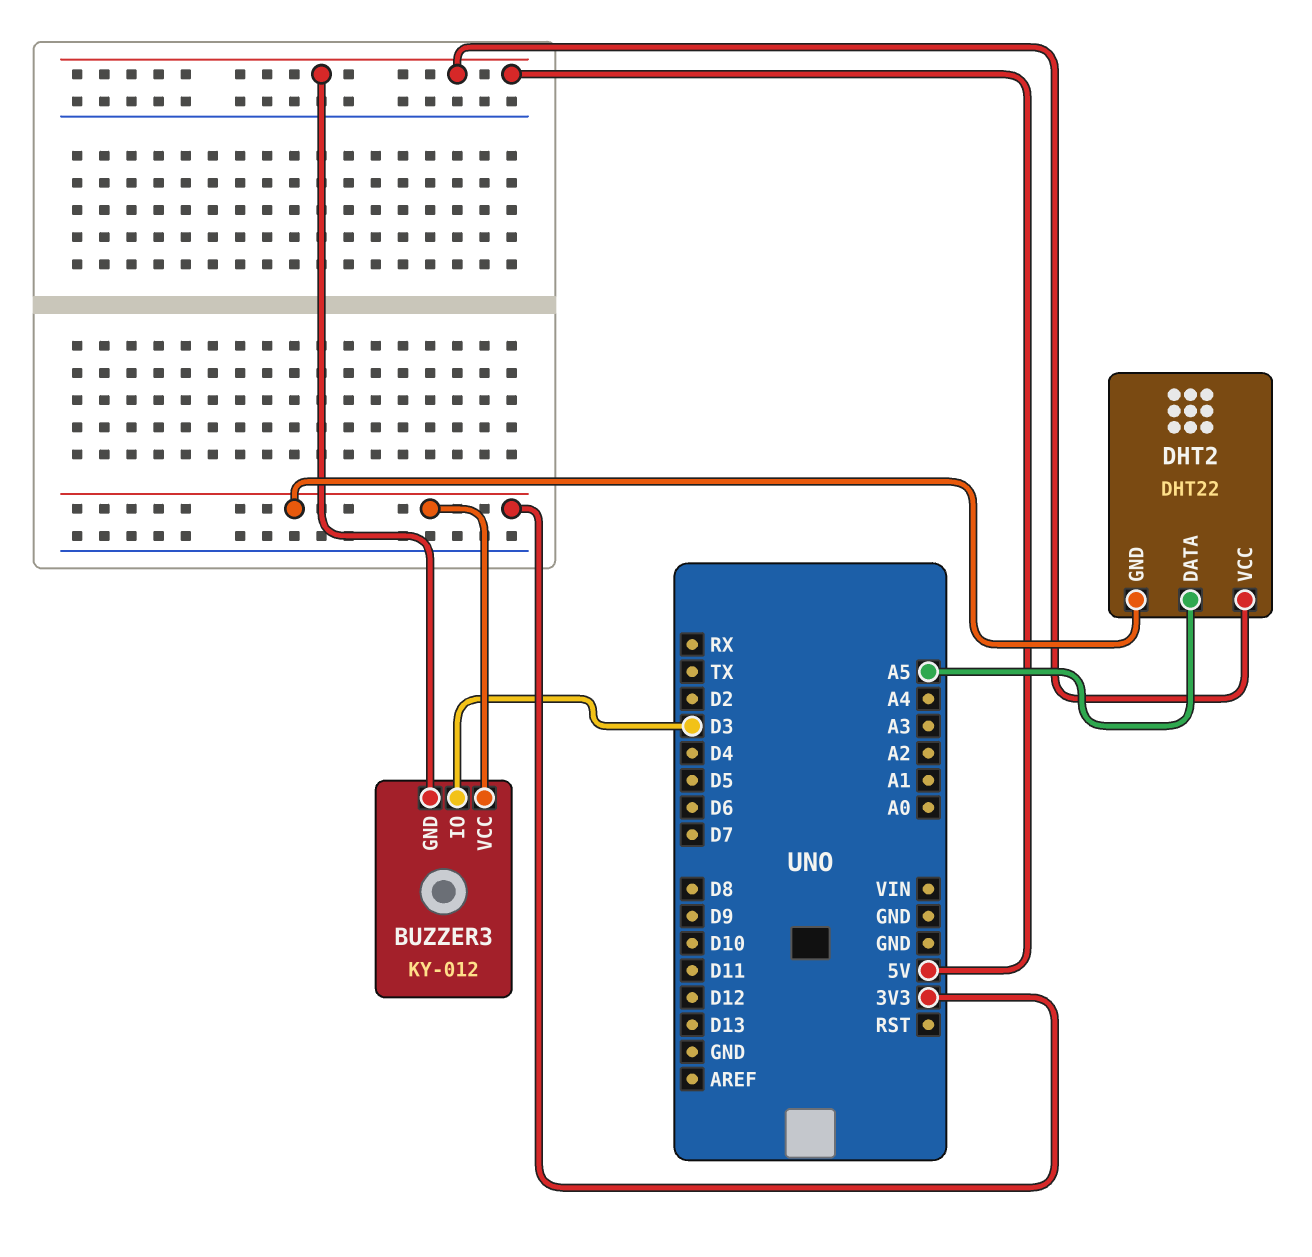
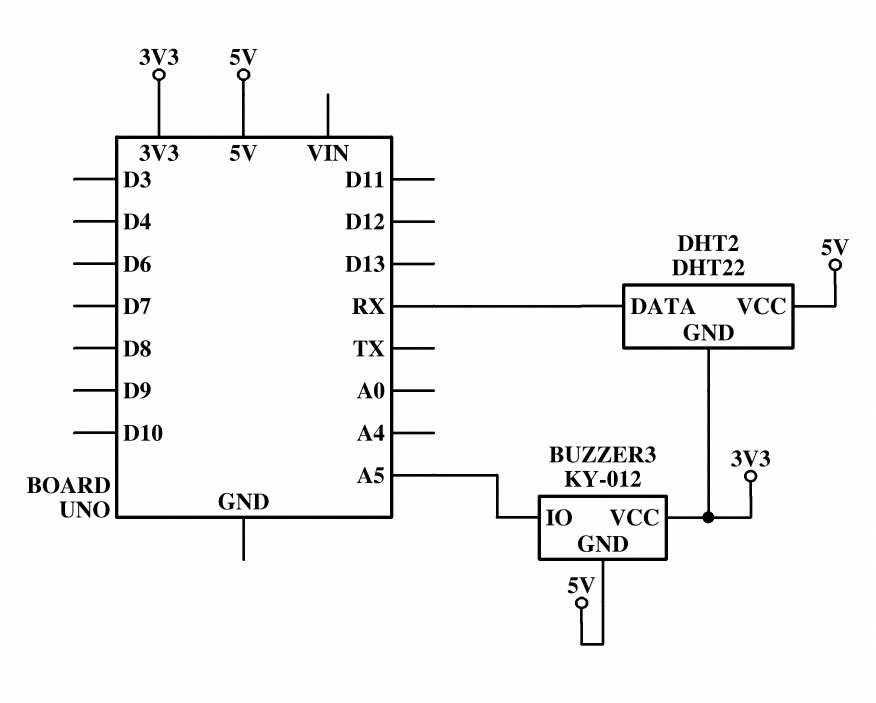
BUZZER3 pin IO: D3 -> A5
DHT2 pin DATA: A5 -> RX

